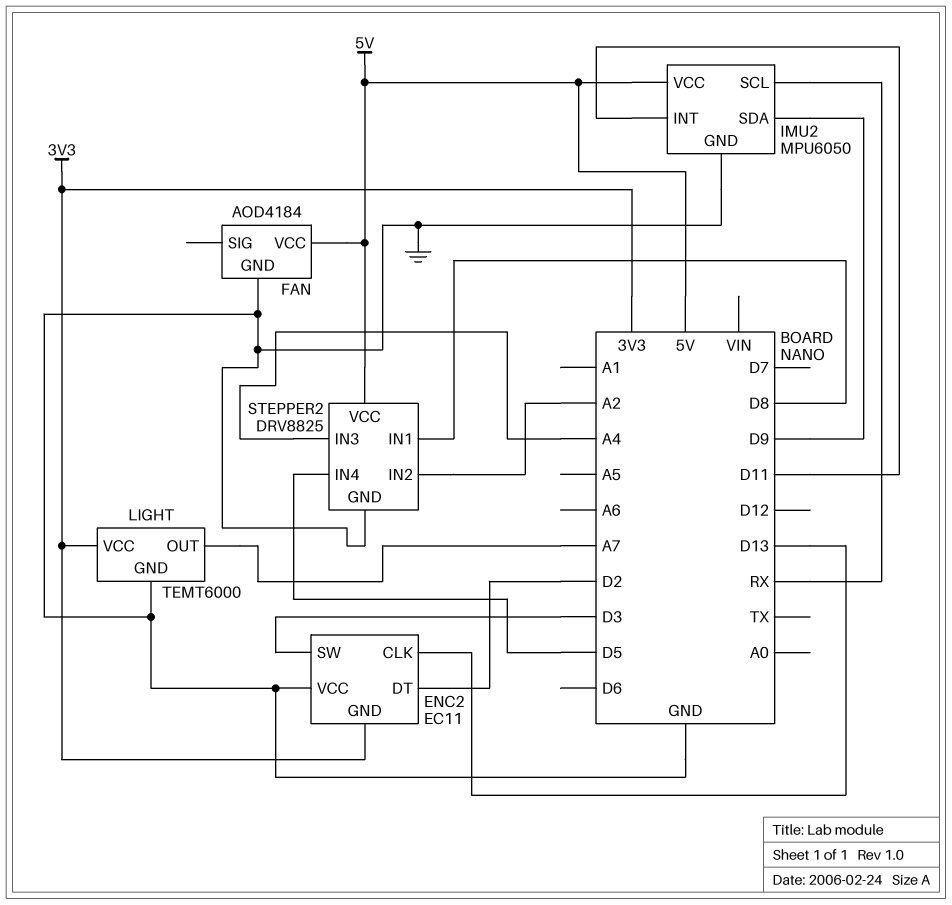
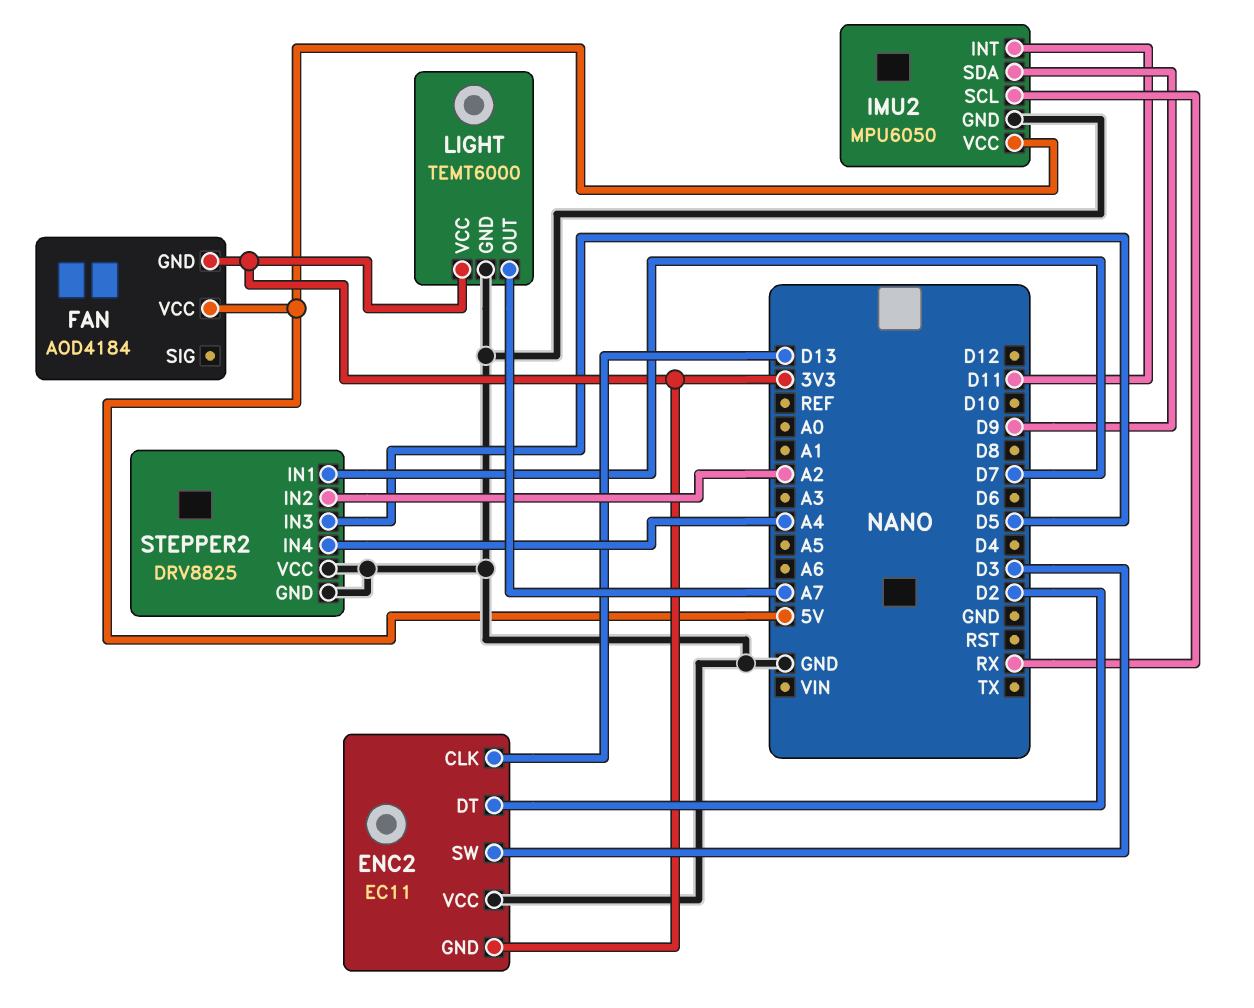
FAN pin GND: GND -> 3V3
STEPPER2 pin IN1: D8 -> D7
STEPPER2 pin IN3: A4 -> D5
STEPPER2 pin IN4: D5 -> A4
STEPPER2 pin VCC: 5V -> GND

